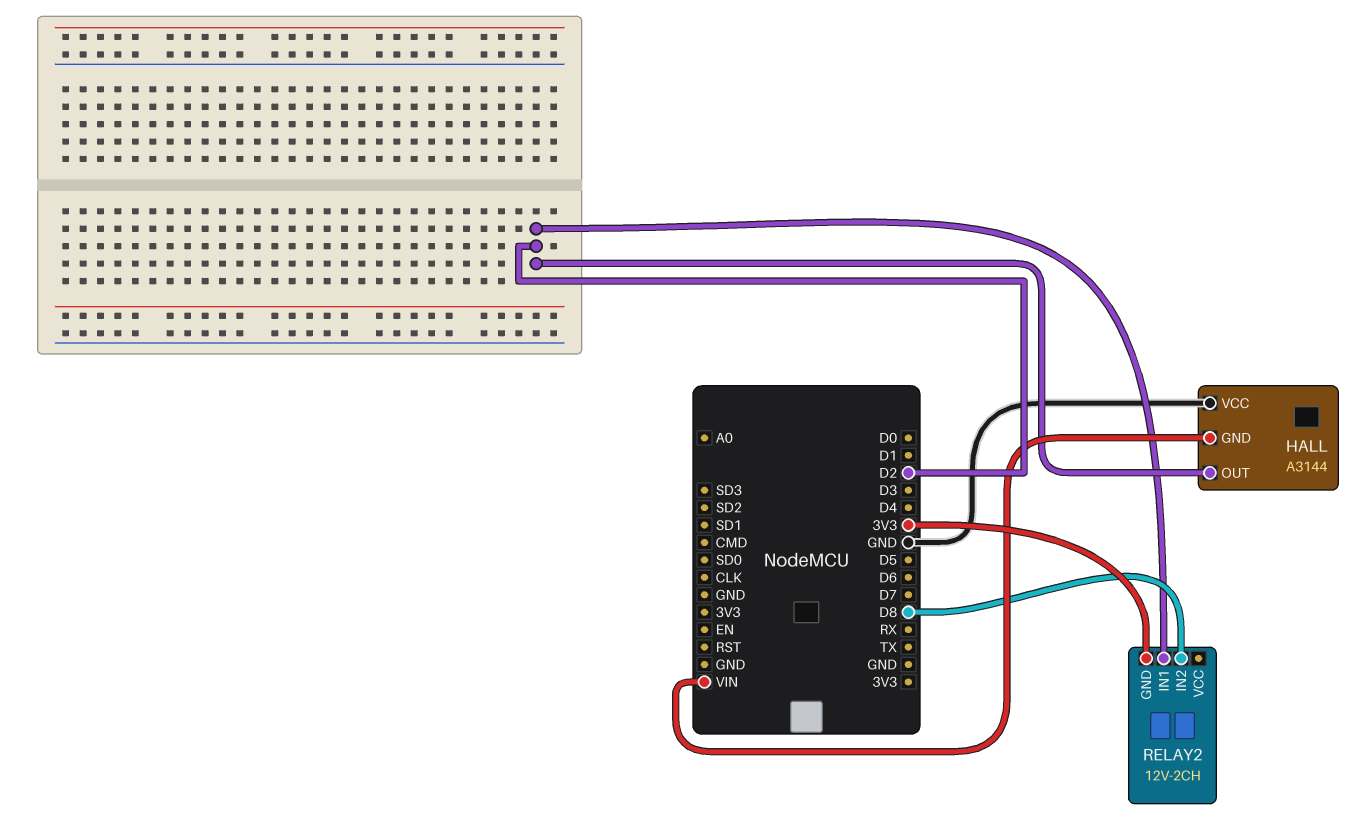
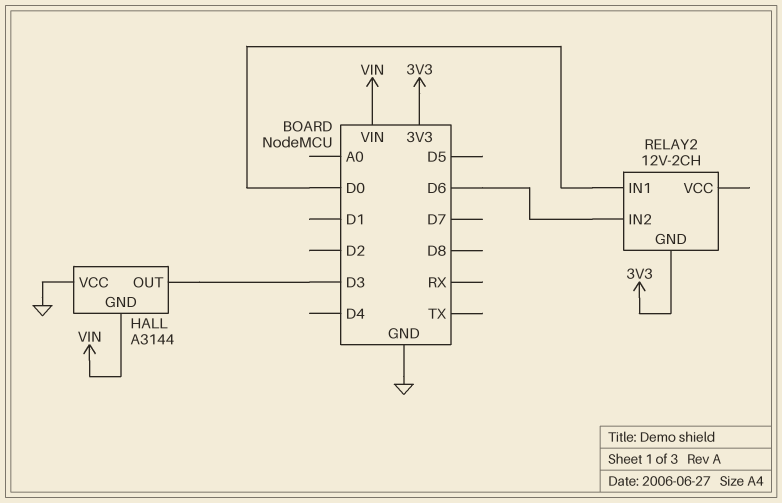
HALL pin OUT: D2 -> D3
RELAY2 pin IN1: D2 -> D0
RELAY2 pin IN2: D8 -> D6

